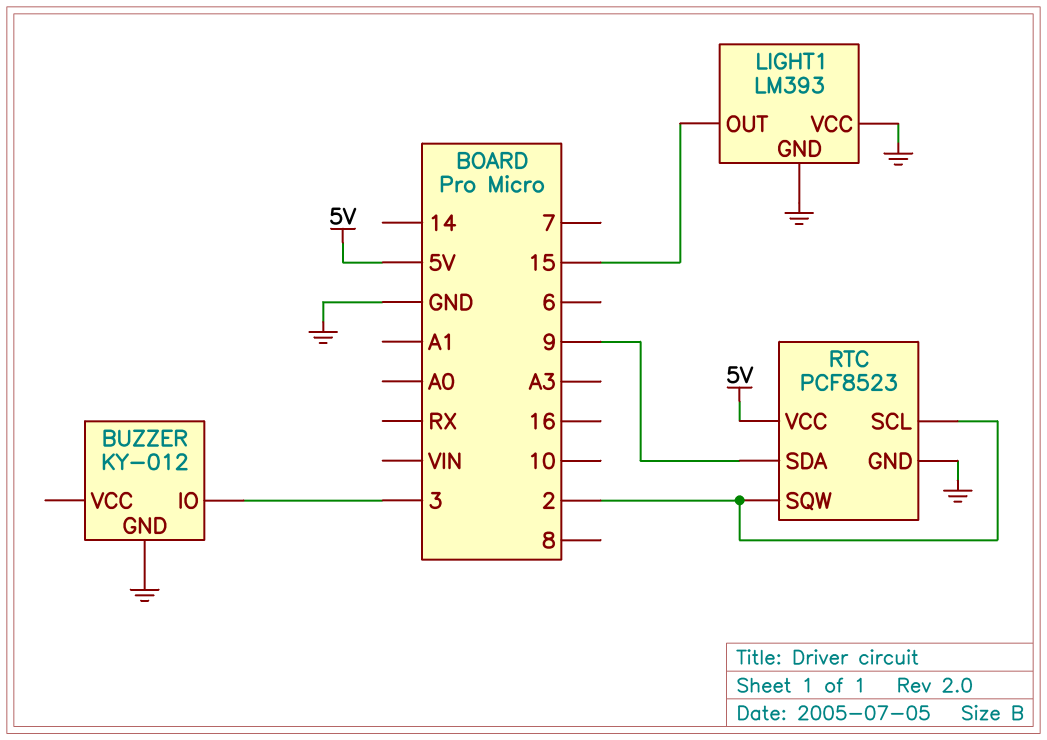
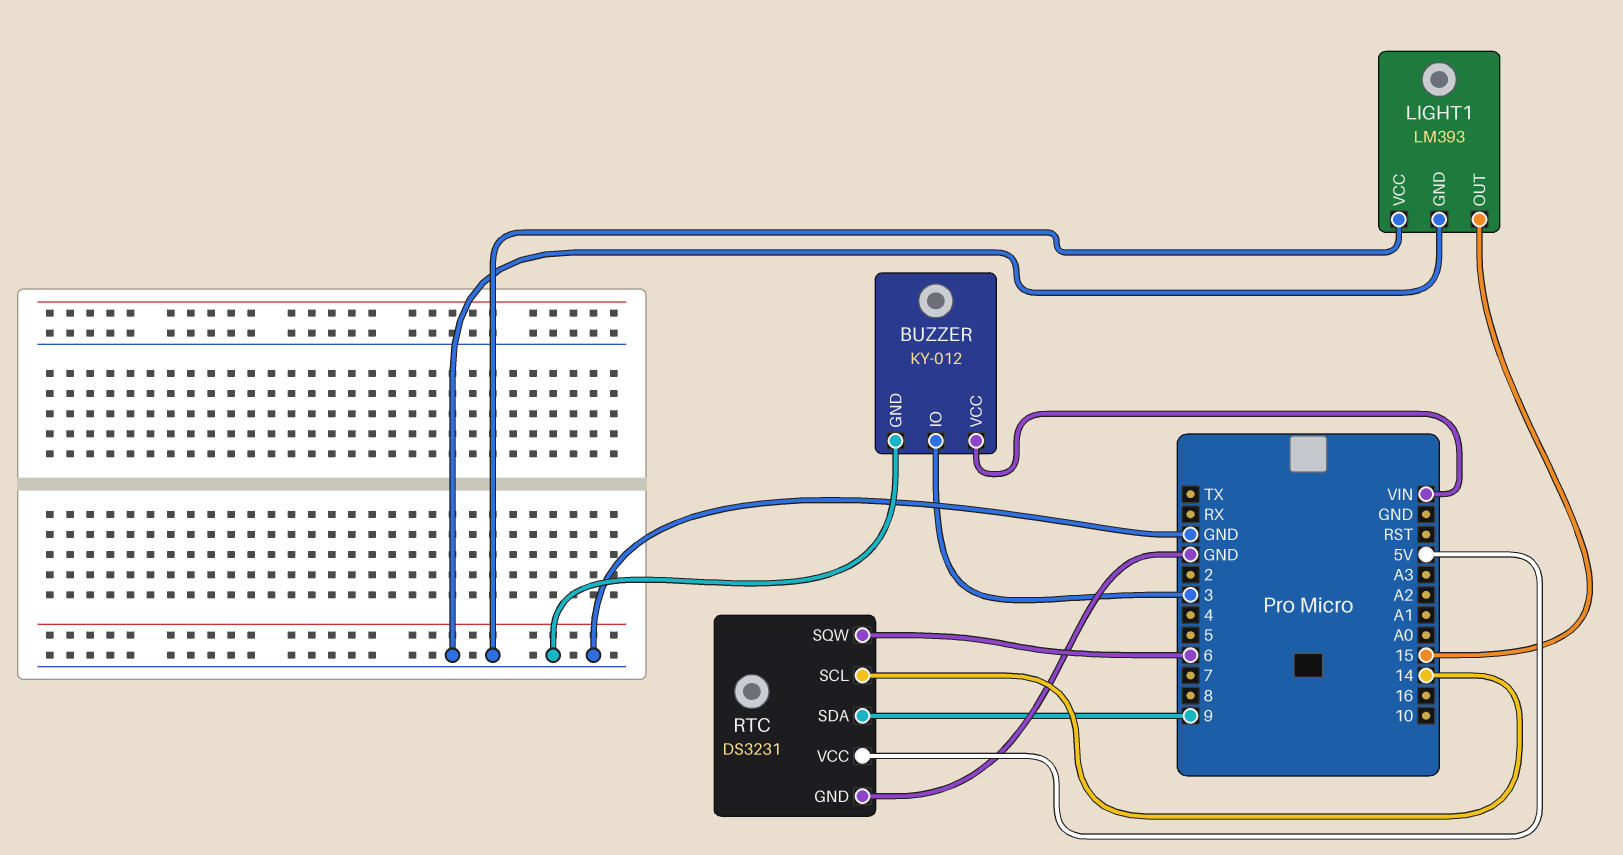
BUZZER pin VCC: none -> VIN
RTC: PCF8523 -> DS3231
RTC pin SCL: 2 -> 14
RTC pin SQW: 2 -> 6

